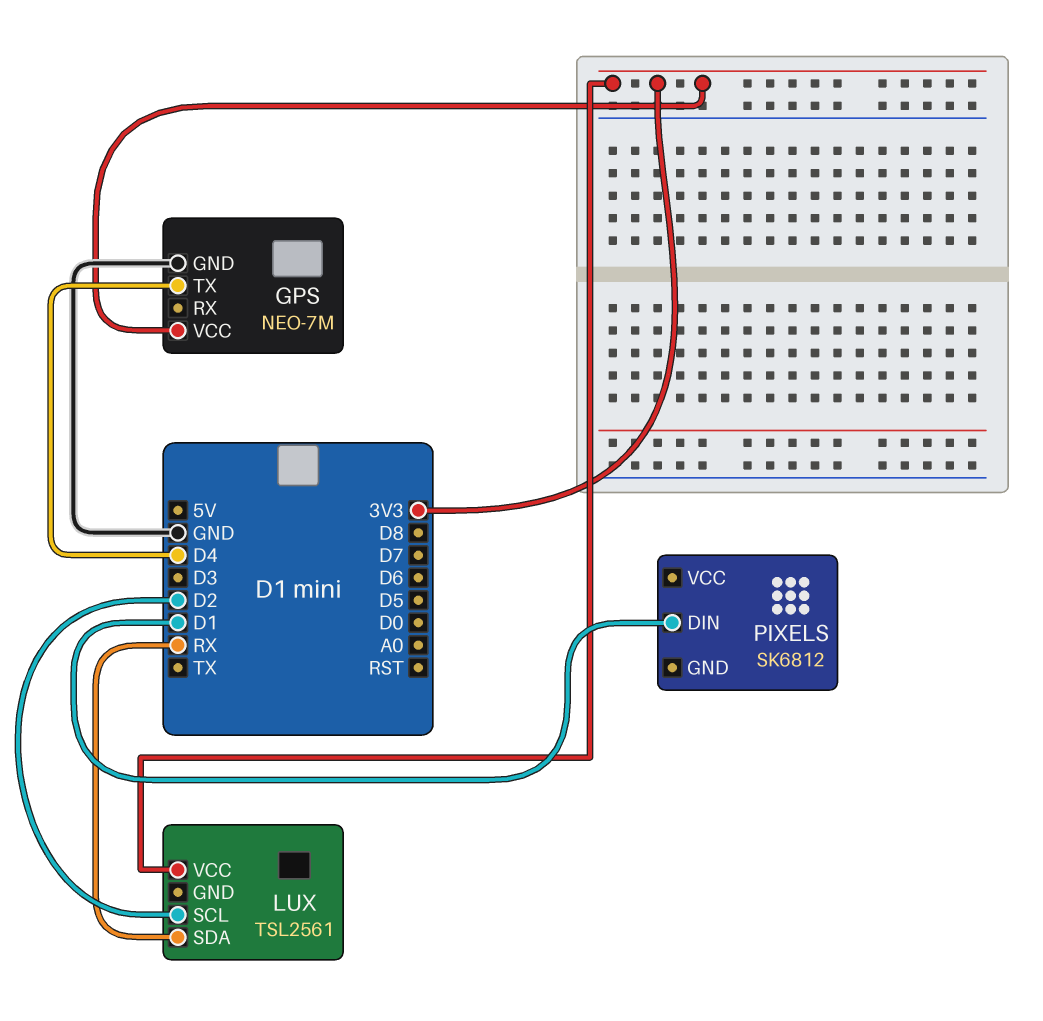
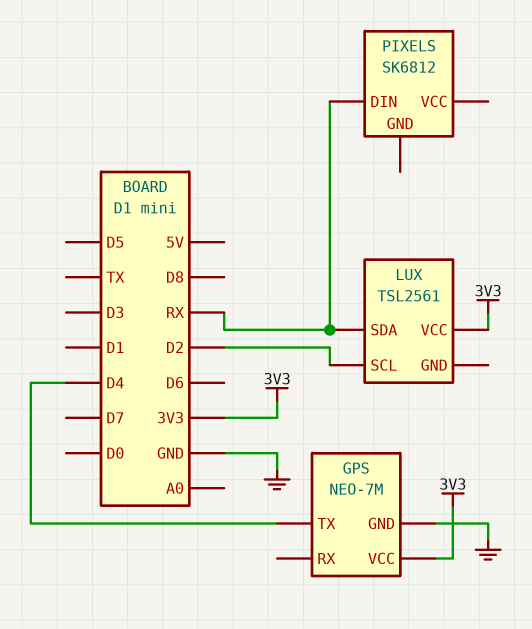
PIXELS pin DIN: D1 -> RX

